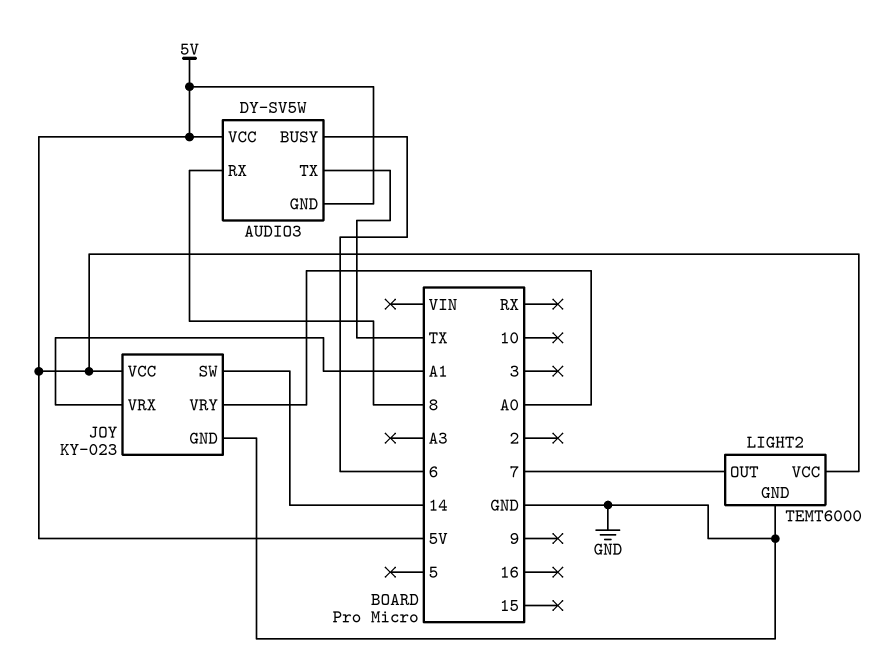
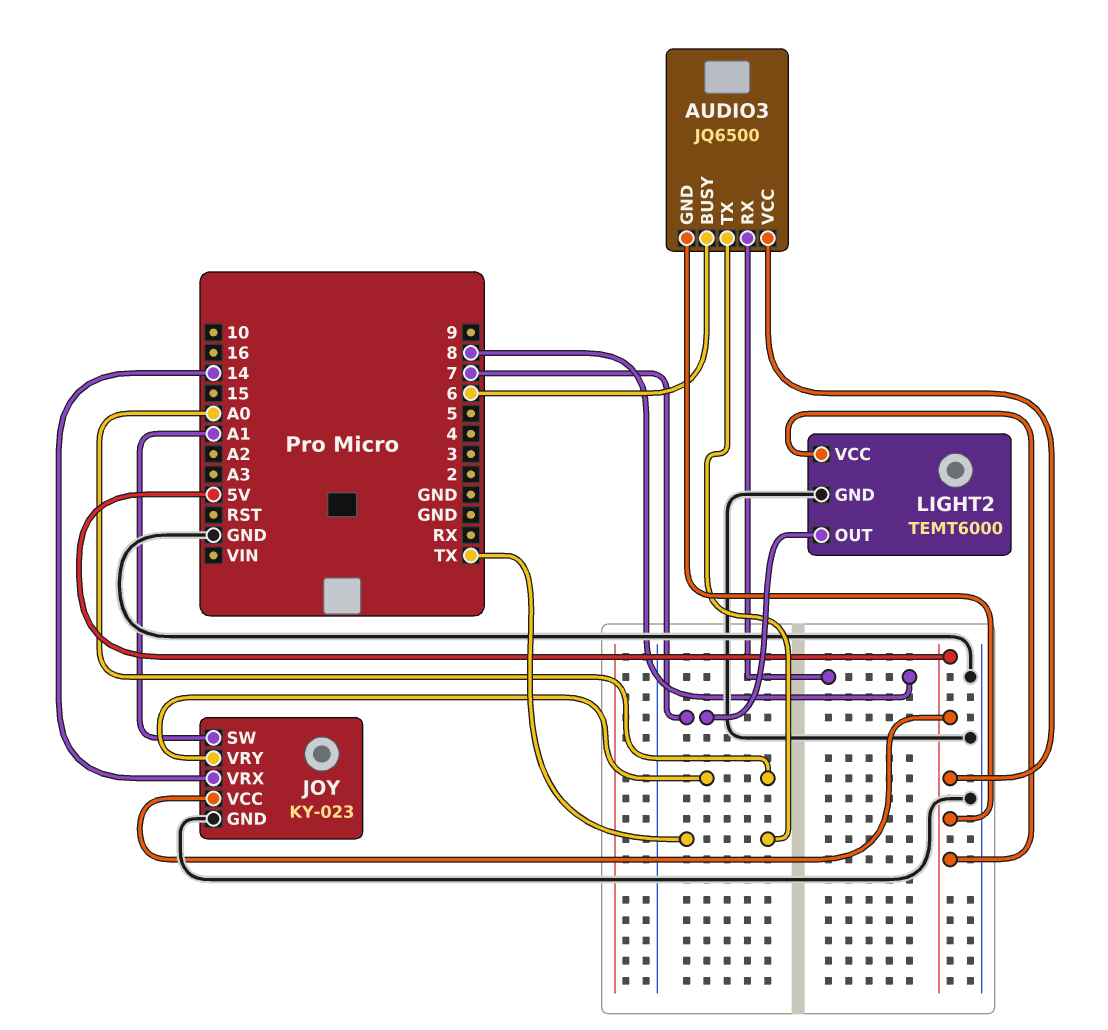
AUDIO3: DY-SV5W -> JQ6500
JOY pin SW: 14 -> A1
JOY pin VRX: A1 -> 14

